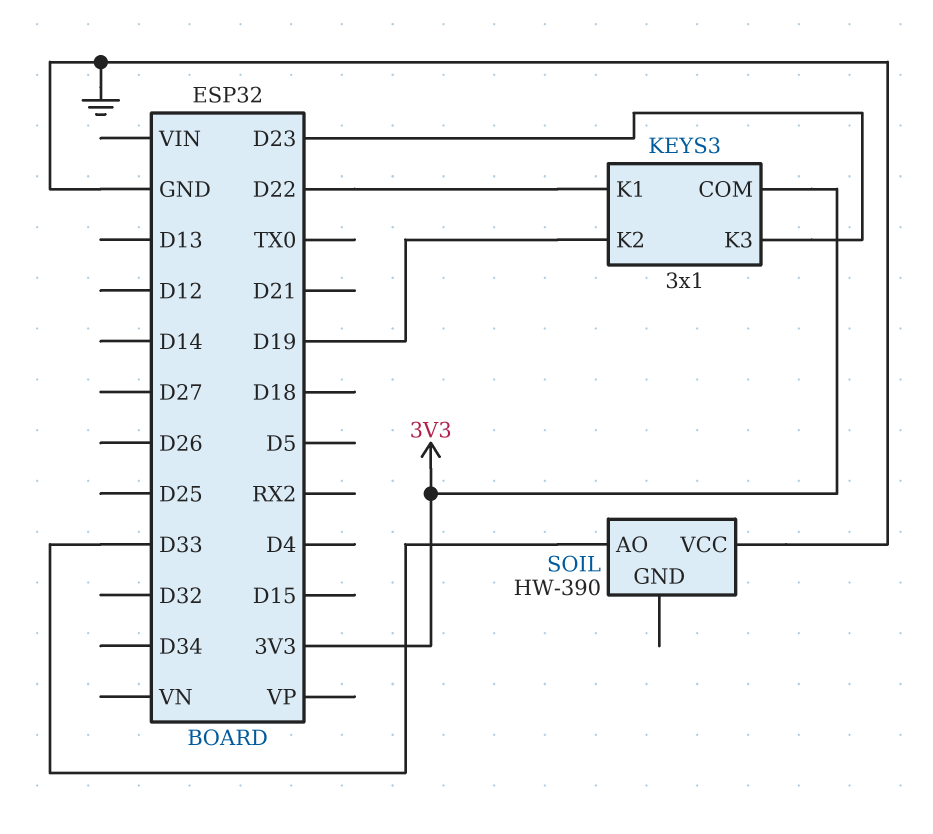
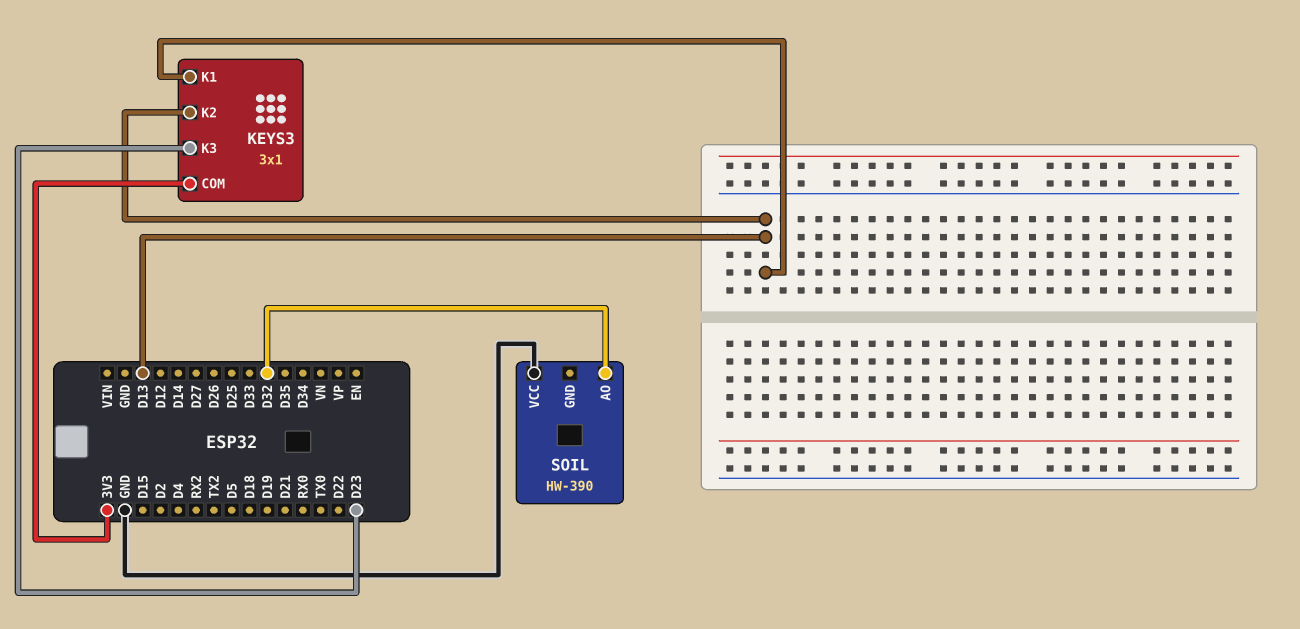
KEYS3 pin K1: D22 -> D13
KEYS3 pin K2: D19 -> D13
SOIL pin AO: D33 -> D32

